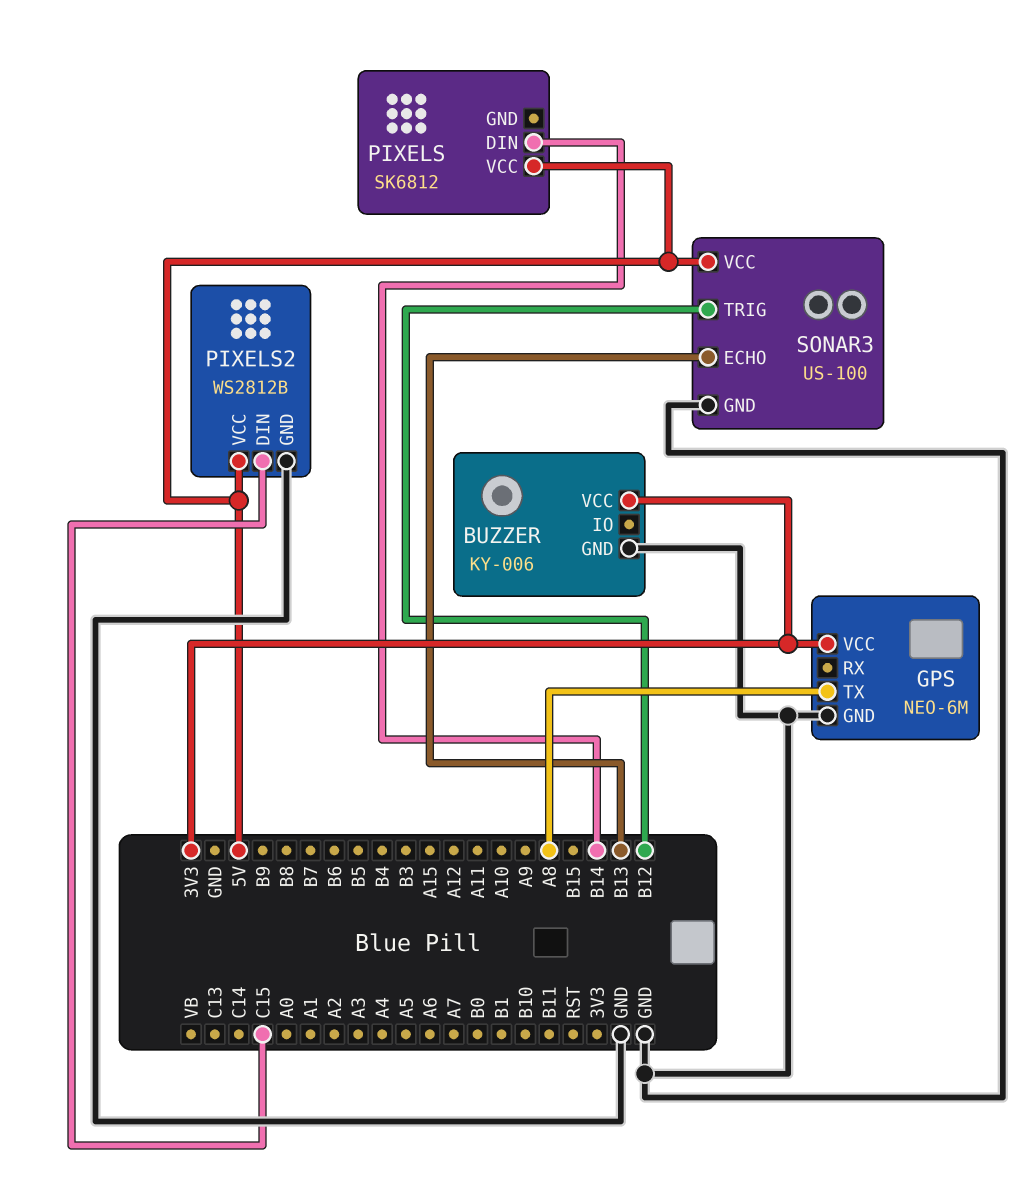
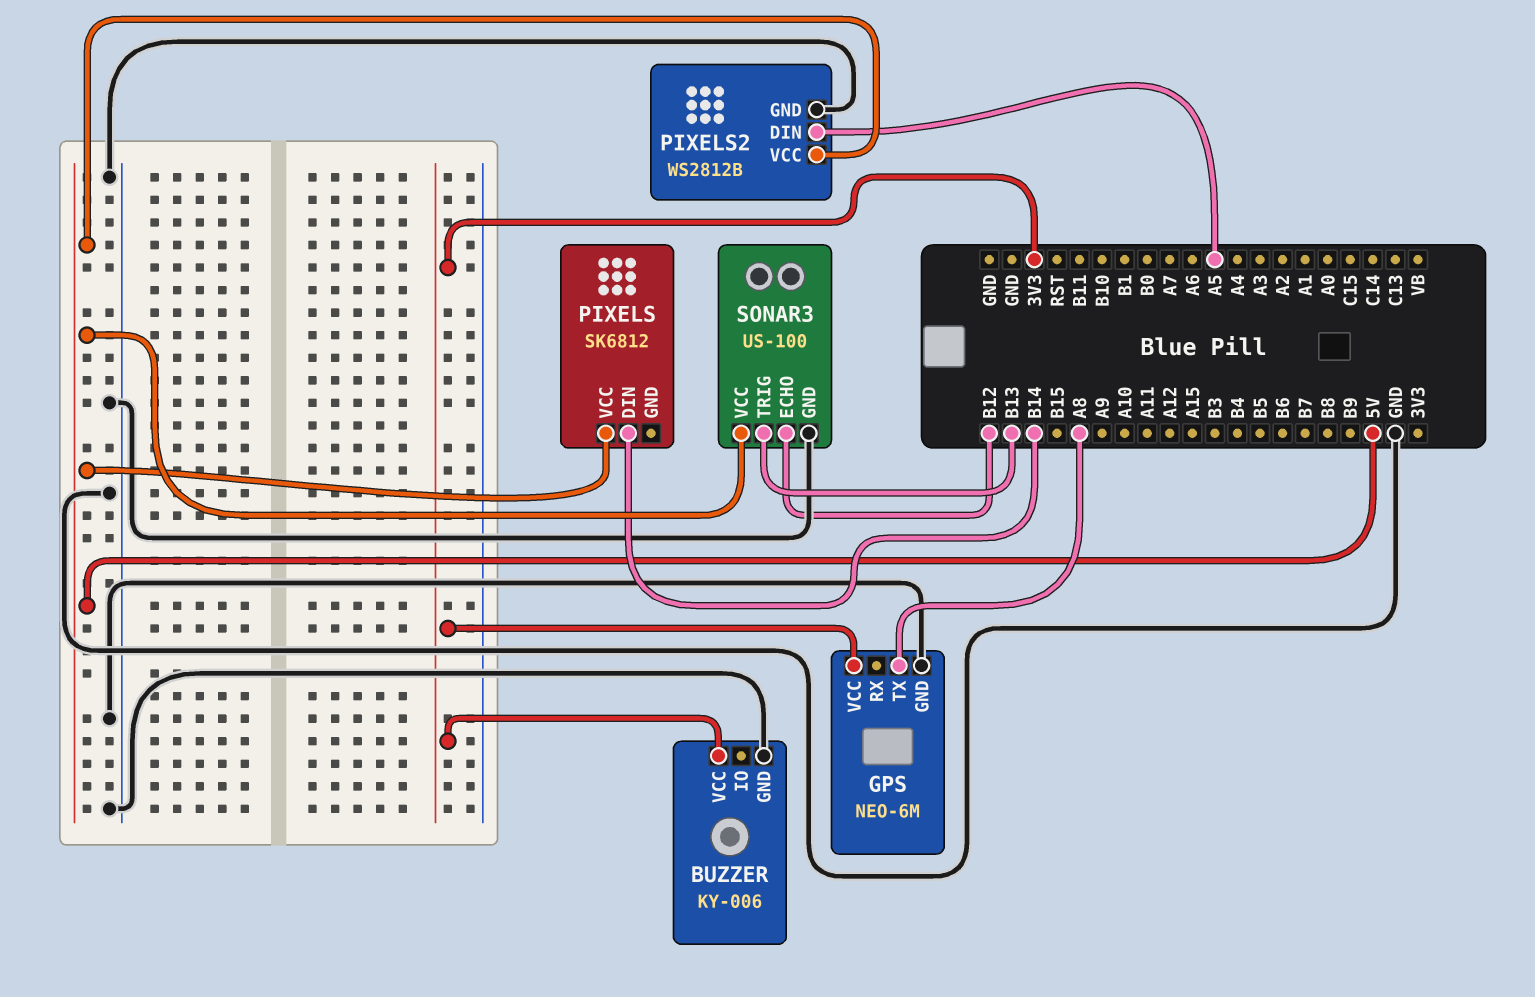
PIXELS2 pin DIN: C15 -> A5
SONAR3 pin ECHO: B13 -> B12
SONAR3 pin TRIG: B12 -> B13

